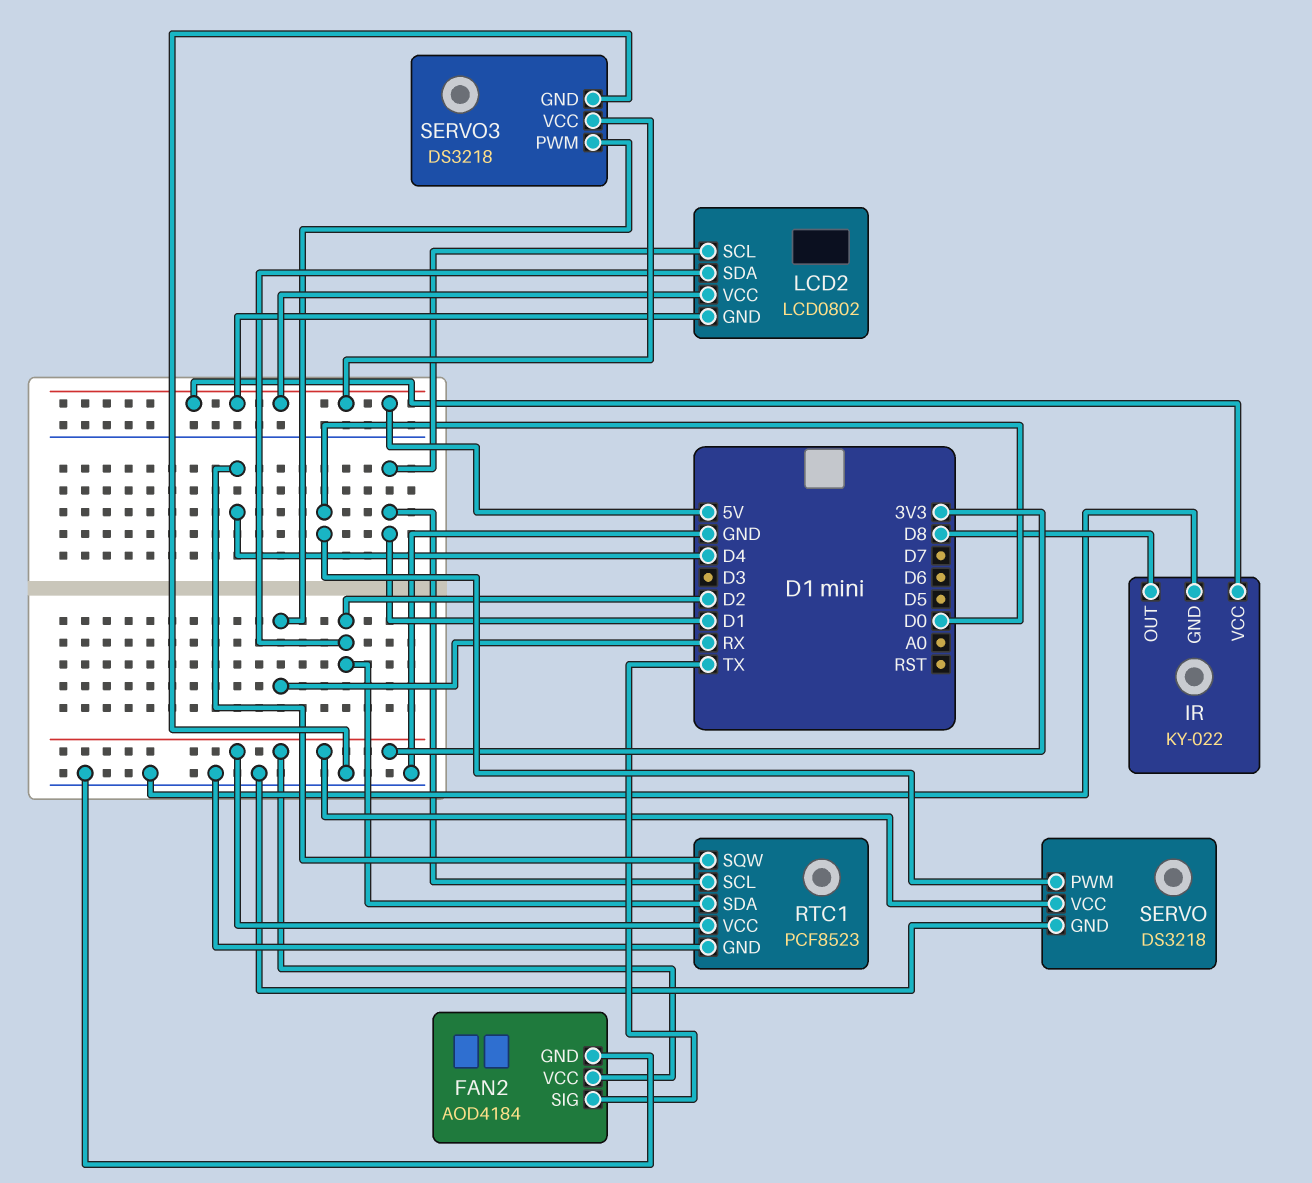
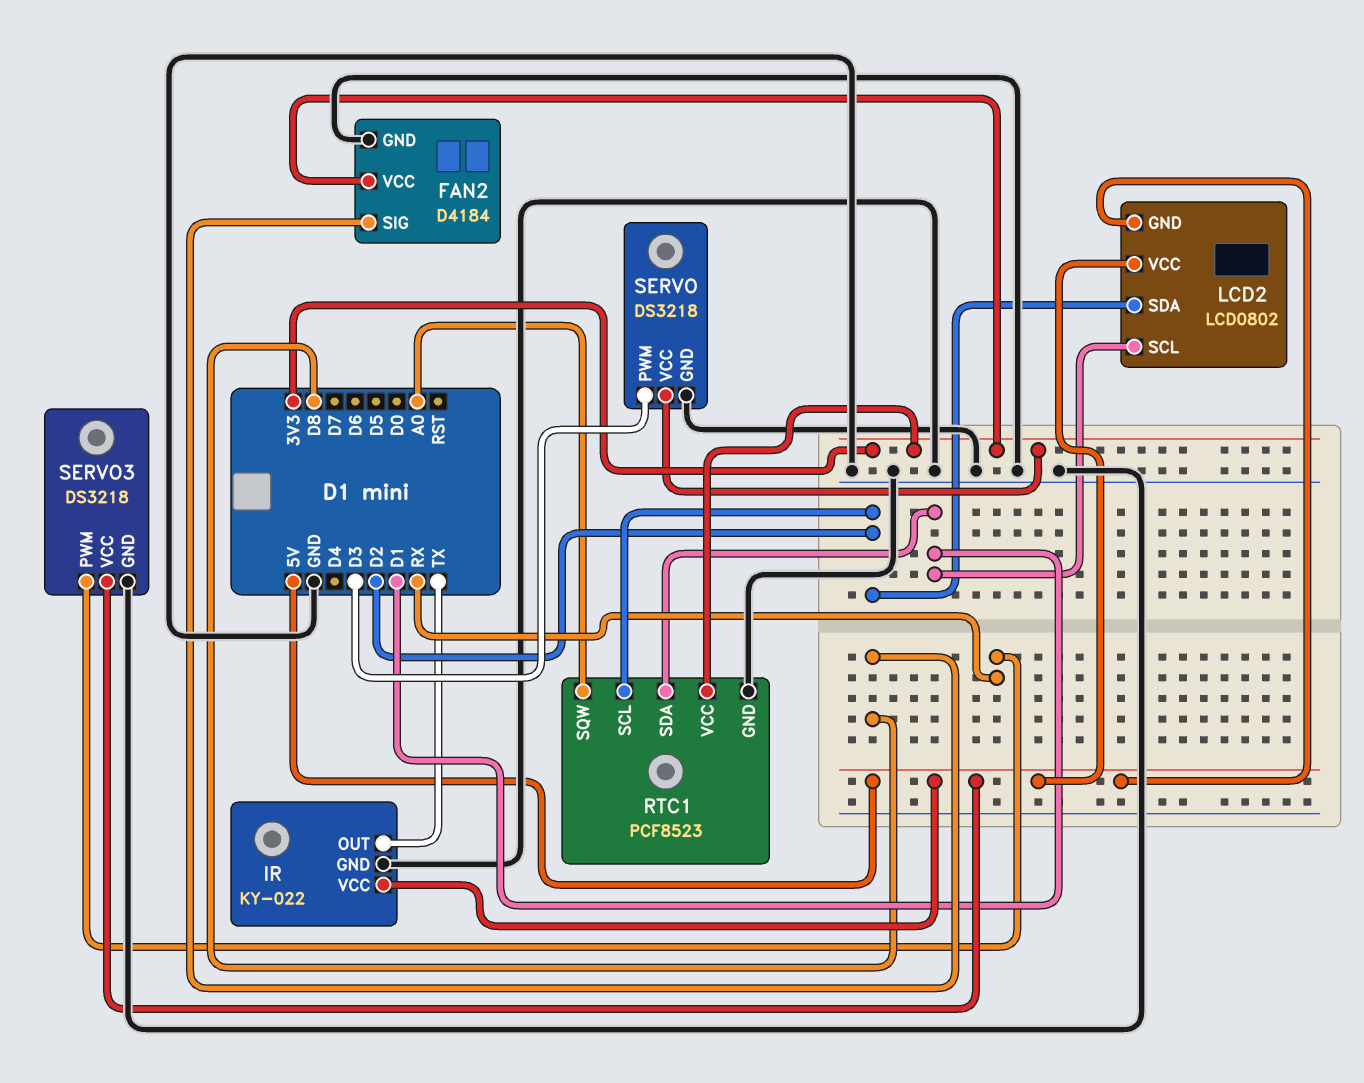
FAN2: AOD4184 -> D4184
FAN2 pin SIG: TX -> D8
IR pin OUT: D8 -> TX
RTC1 pin SCL: D1 -> D2
RTC1 pin SDA: D2 -> D1
RTC1 pin SQW: D4 -> A0
SERVO pin PWM: D0 -> D3

